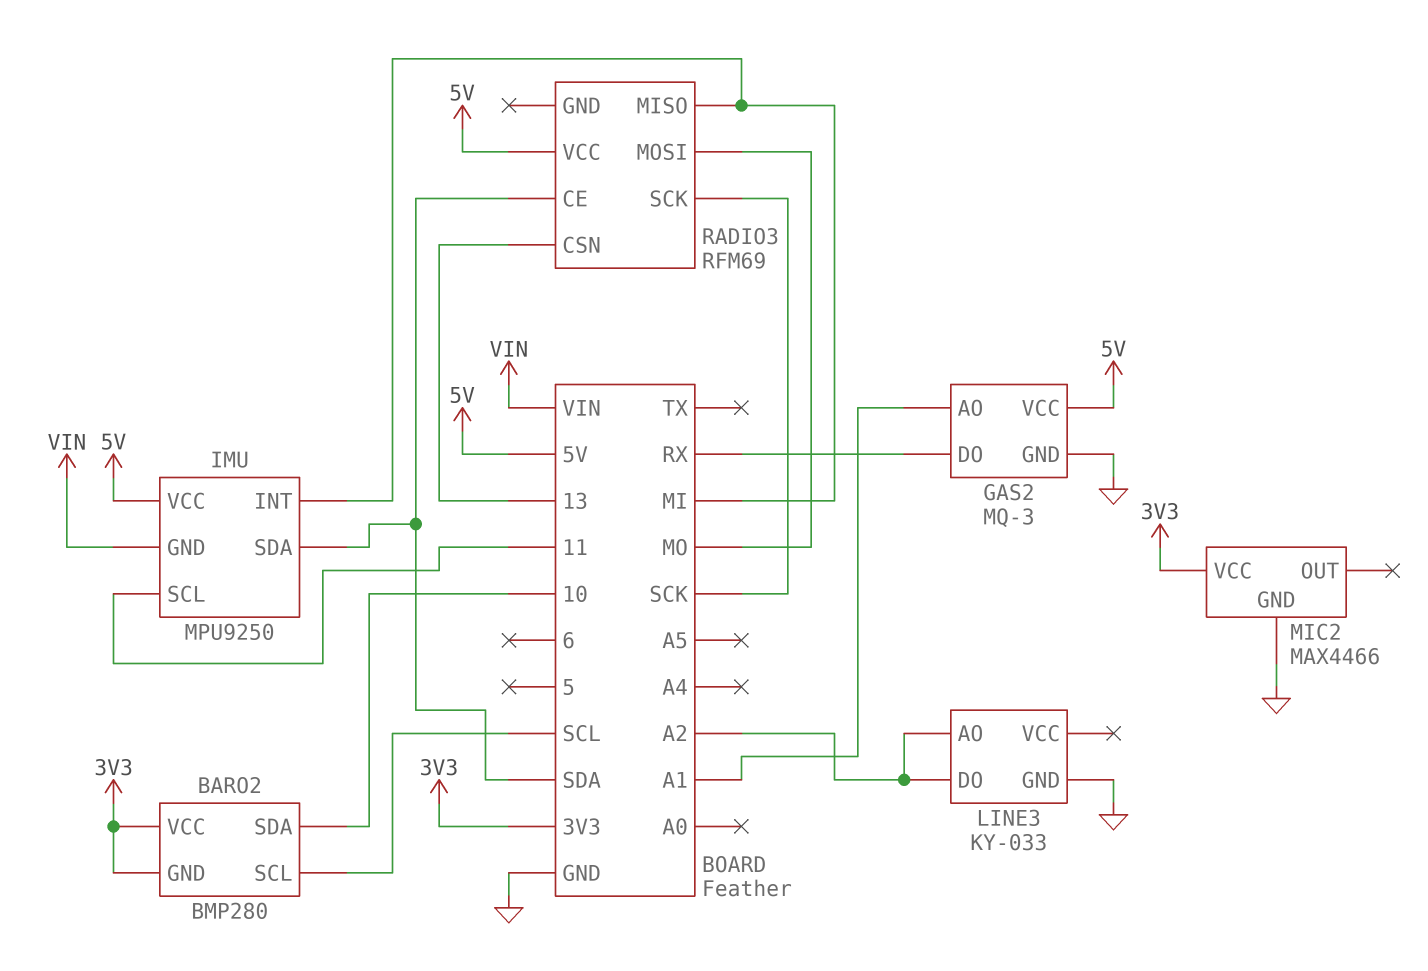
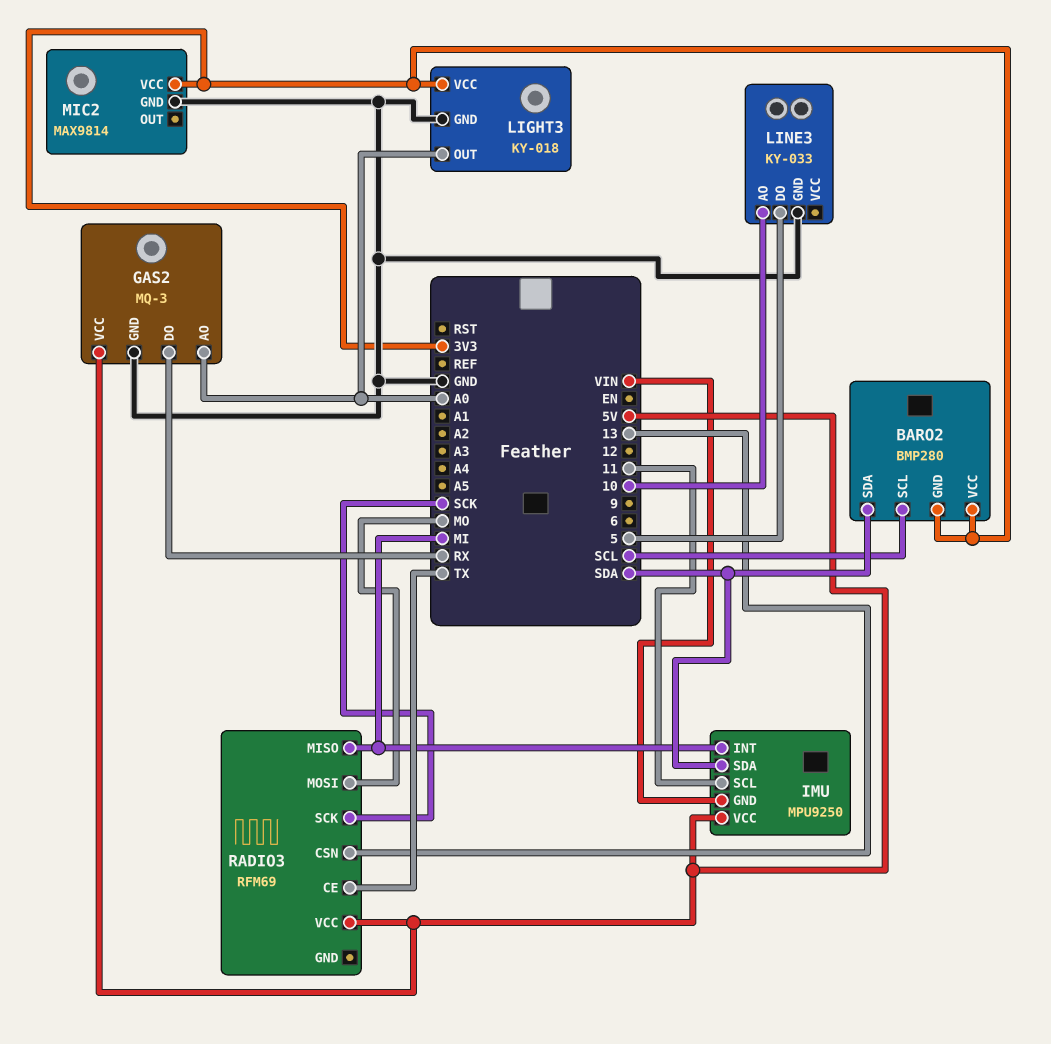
BARO2 pin SDA: 10 -> SDA
GAS2 pin AO: A1 -> A0
LIGHT3: none -> KY-018
LIGHT3 pin GND: none -> GND
LIGHT3 pin OUT: none -> A0
LIGHT3 pin VCC: none -> 3V3
LINE3 pin AO: A2 -> 10
LINE3 pin DO: A2 -> 5
MIC2: MAX4466 -> MAX9814
RADIO3 pin CE: SDA -> TX

